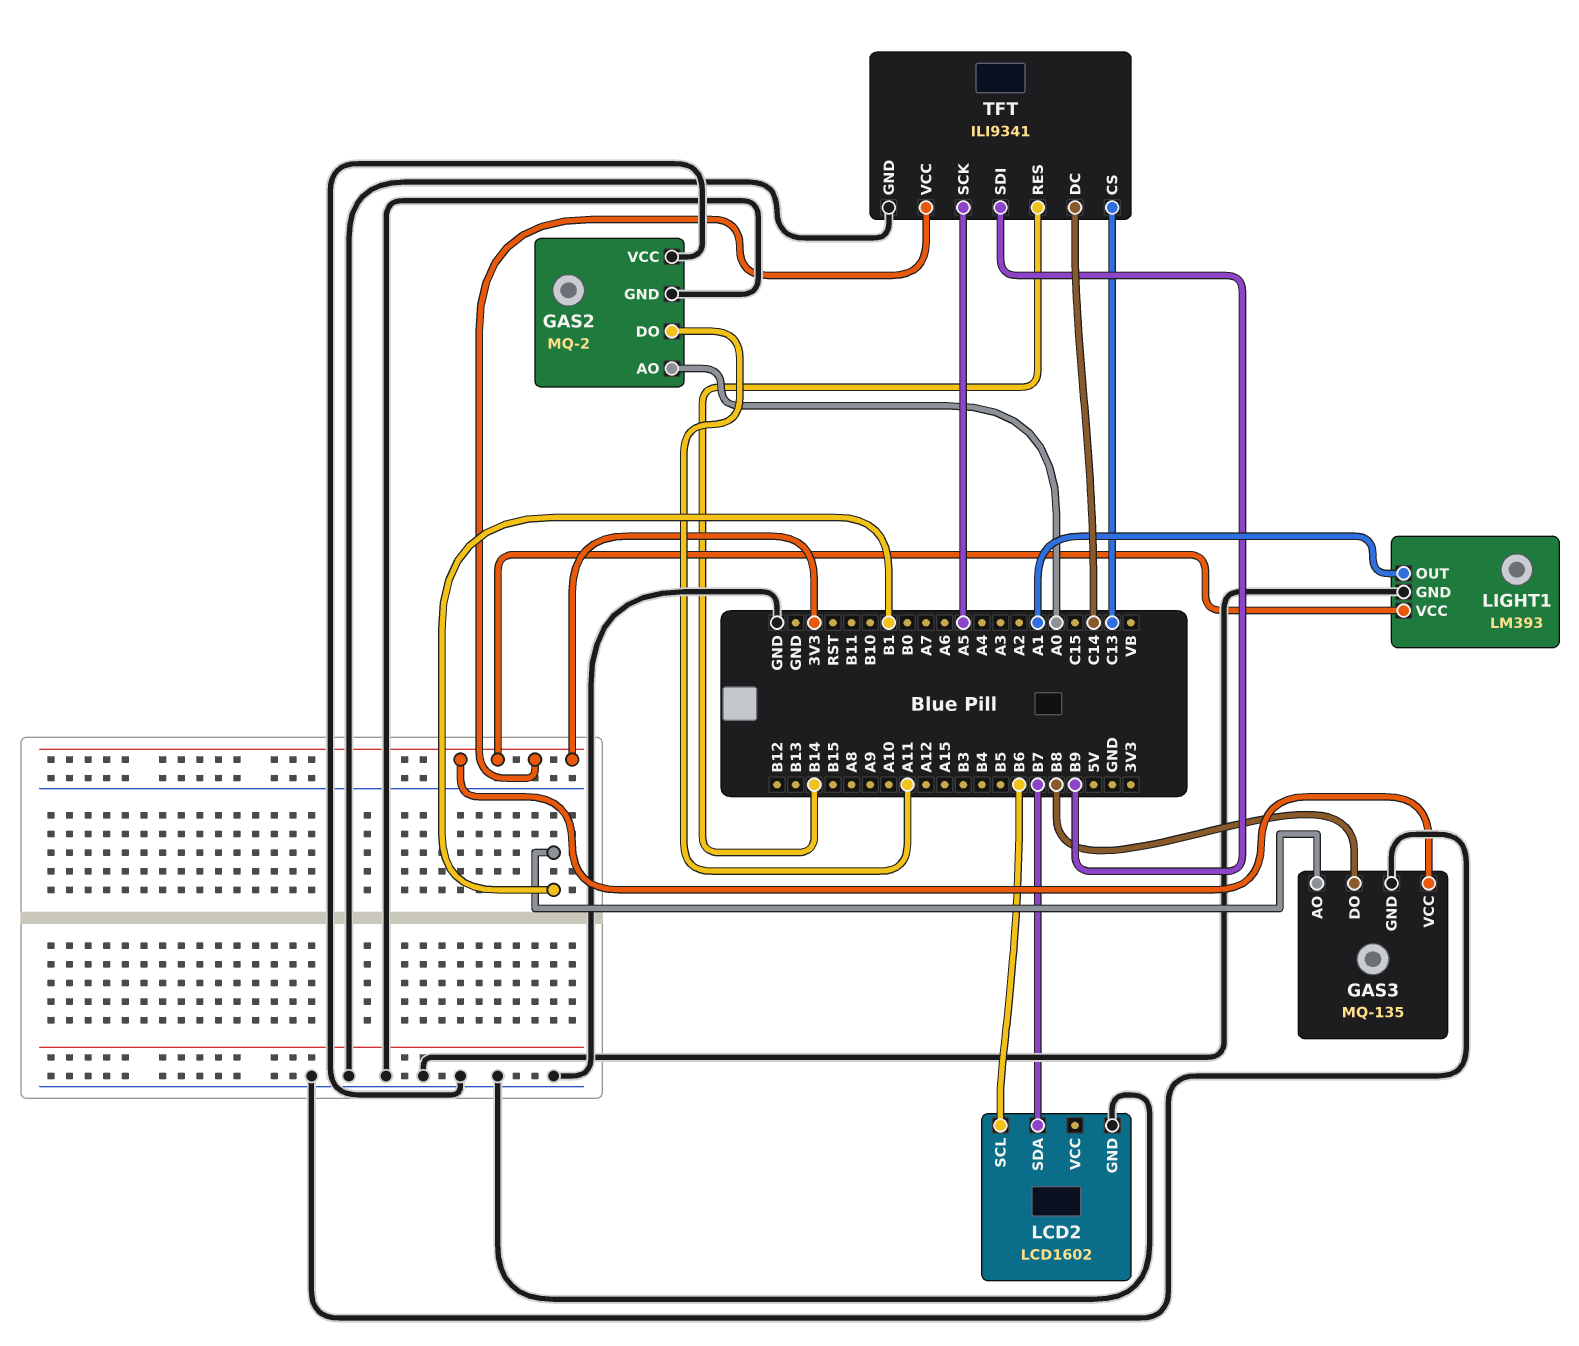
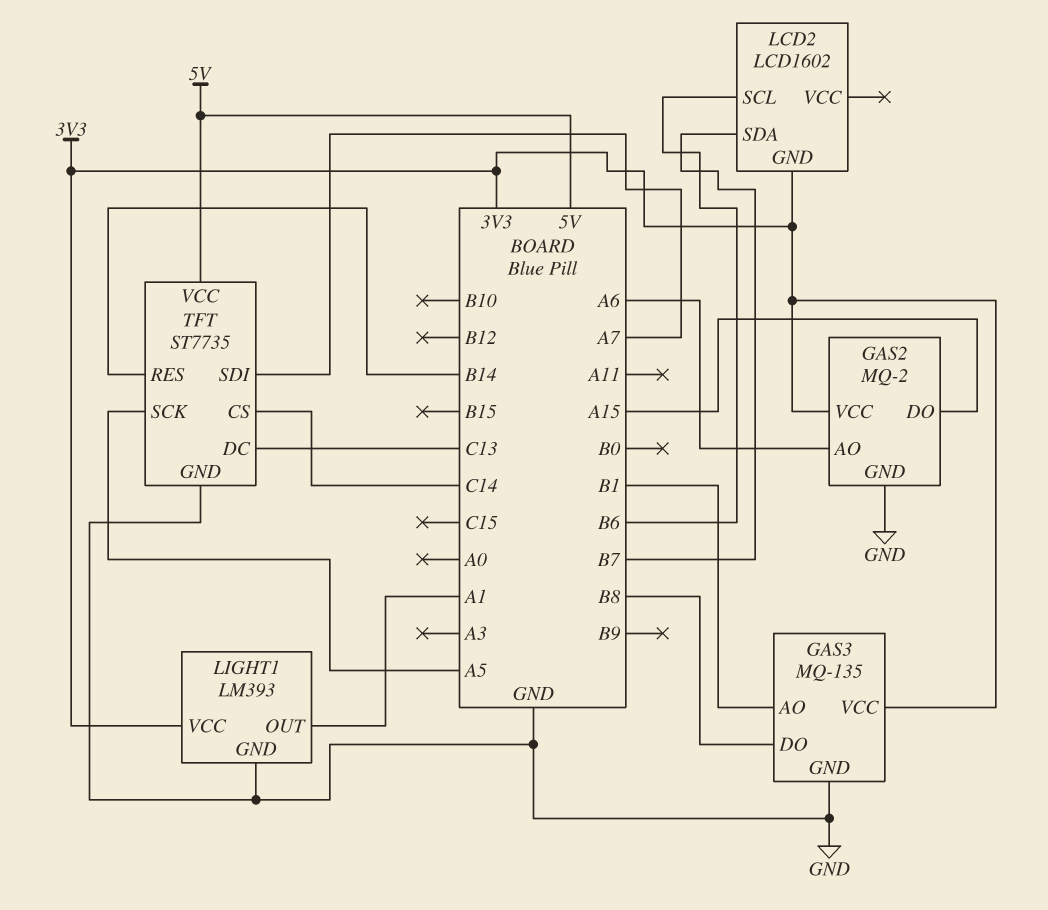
GAS2 pin AO: A0 -> A6
GAS2 pin DO: A11 -> A15
GAS2 pin VCC: GND -> 3V3
LCD2 pin GND: GND -> 3V3
TFT: ILI9341 -> ST7735
TFT pin CS: C13 -> C14
TFT pin DC: C14 -> C13
TFT pin SDI: B9 -> A7
TFT pin VCC: 3V3 -> 5V

